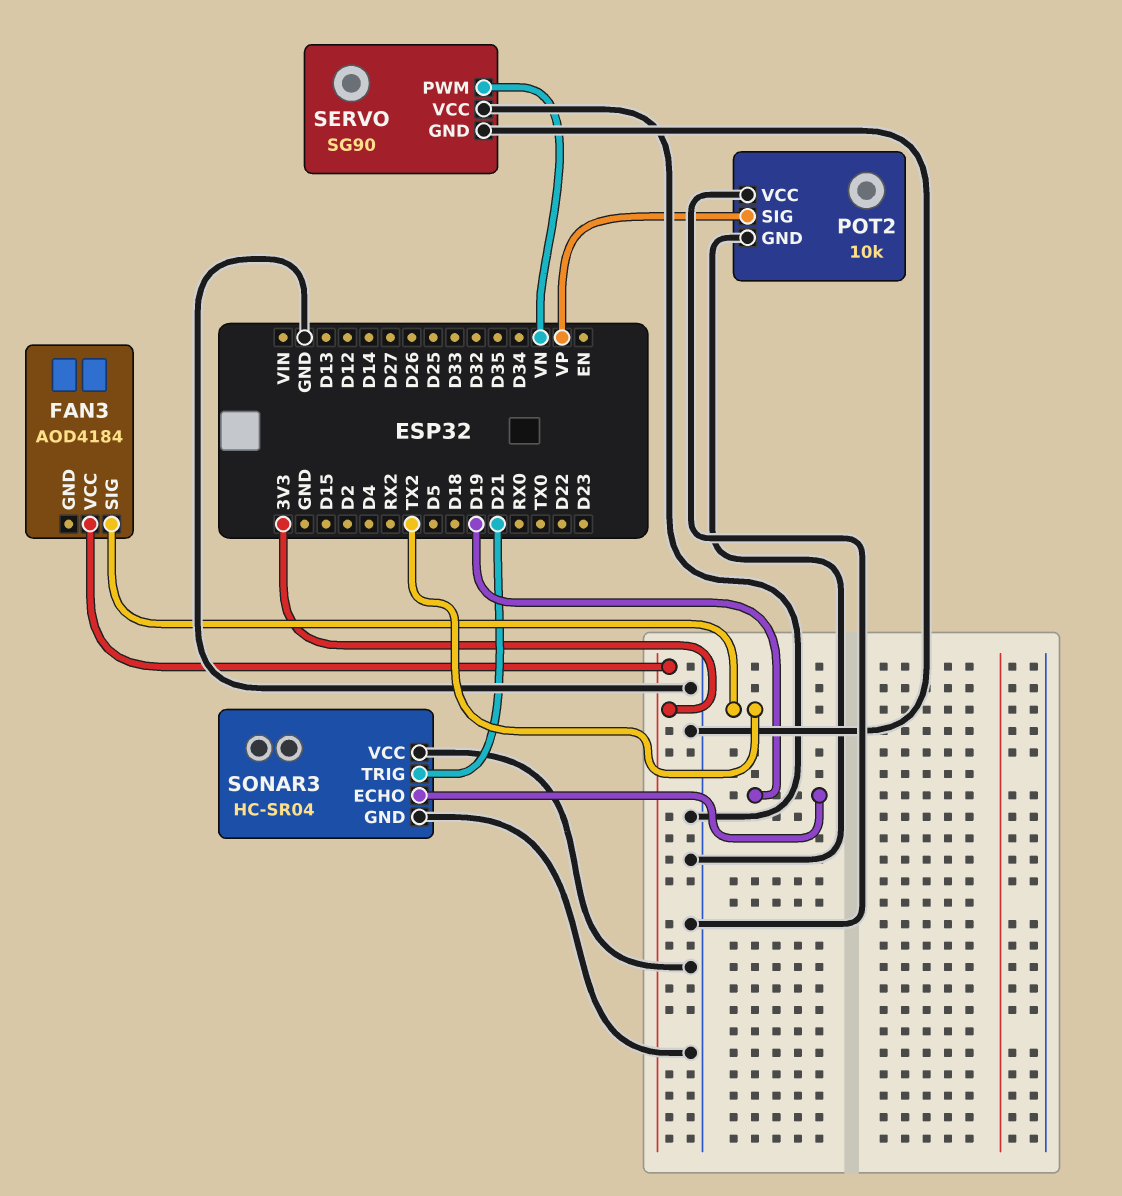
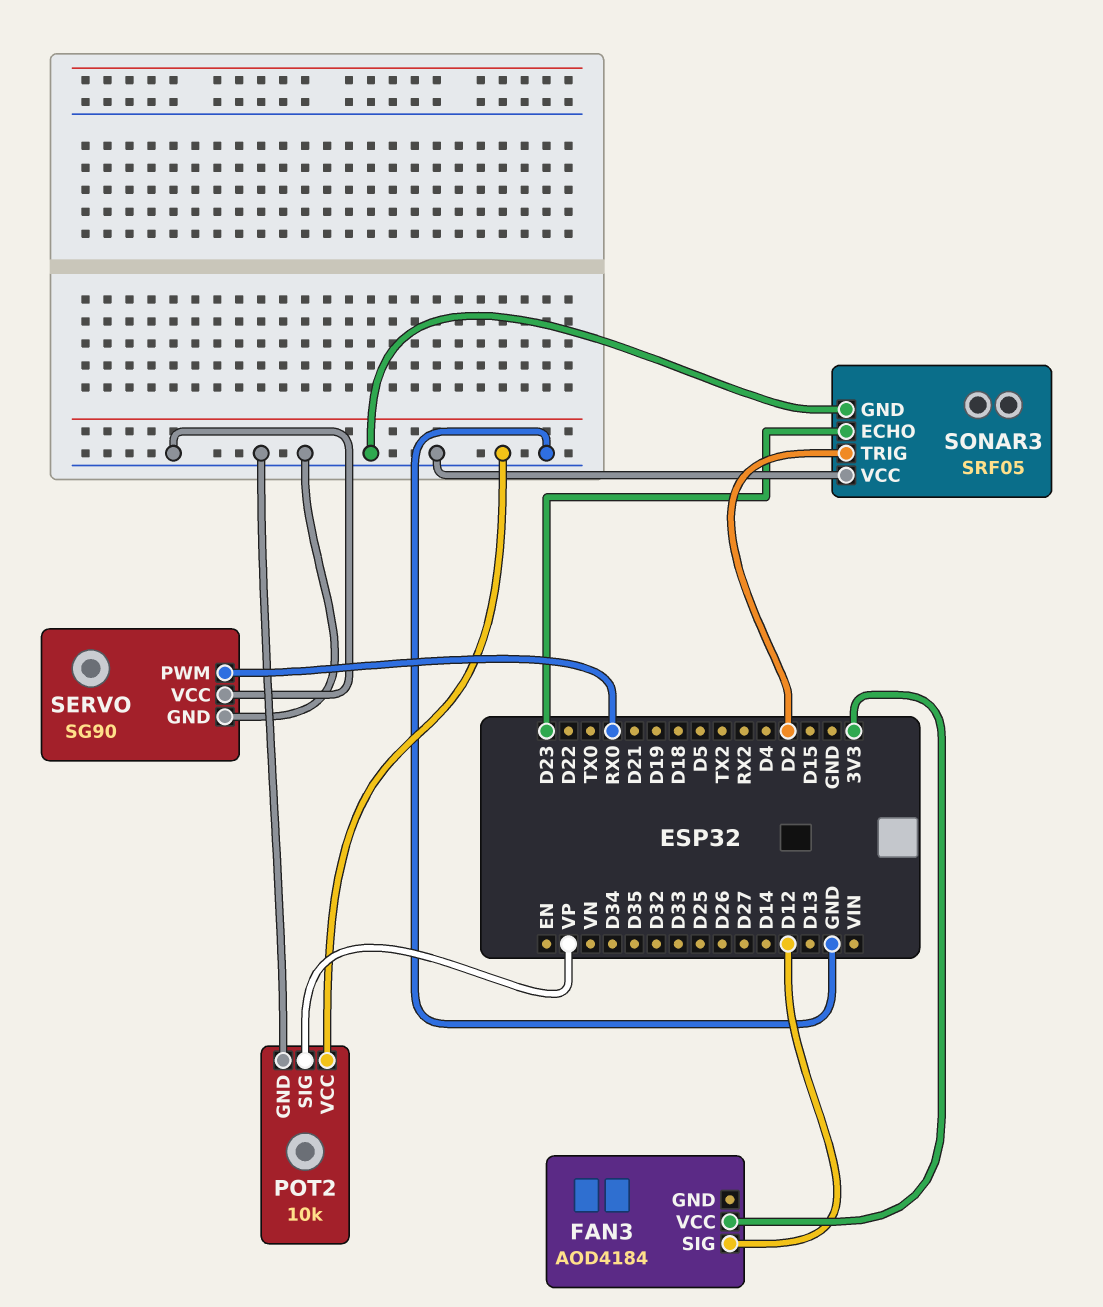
FAN3 pin SIG: TX2 -> D12
SERVO pin PWM: VN -> RX0
SONAR3: HC-SR04 -> SRF05
SONAR3 pin ECHO: D19 -> D23
SONAR3 pin TRIG: D21 -> D2

